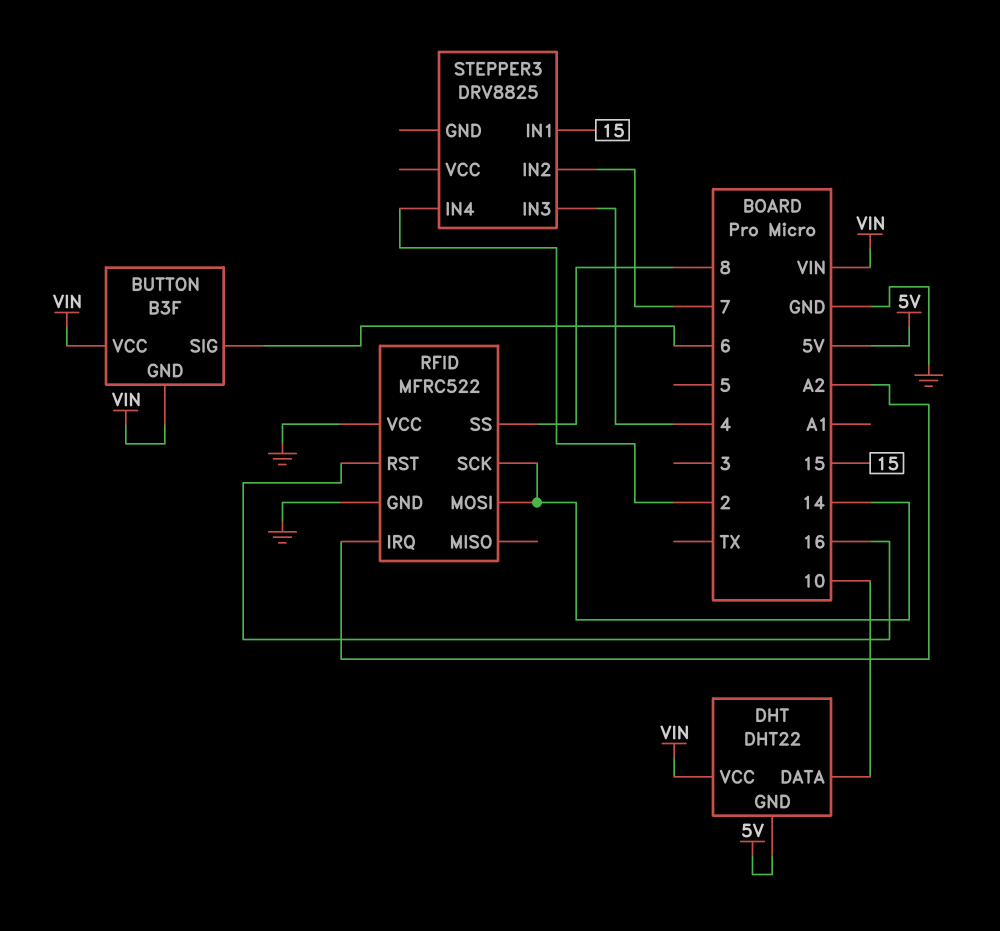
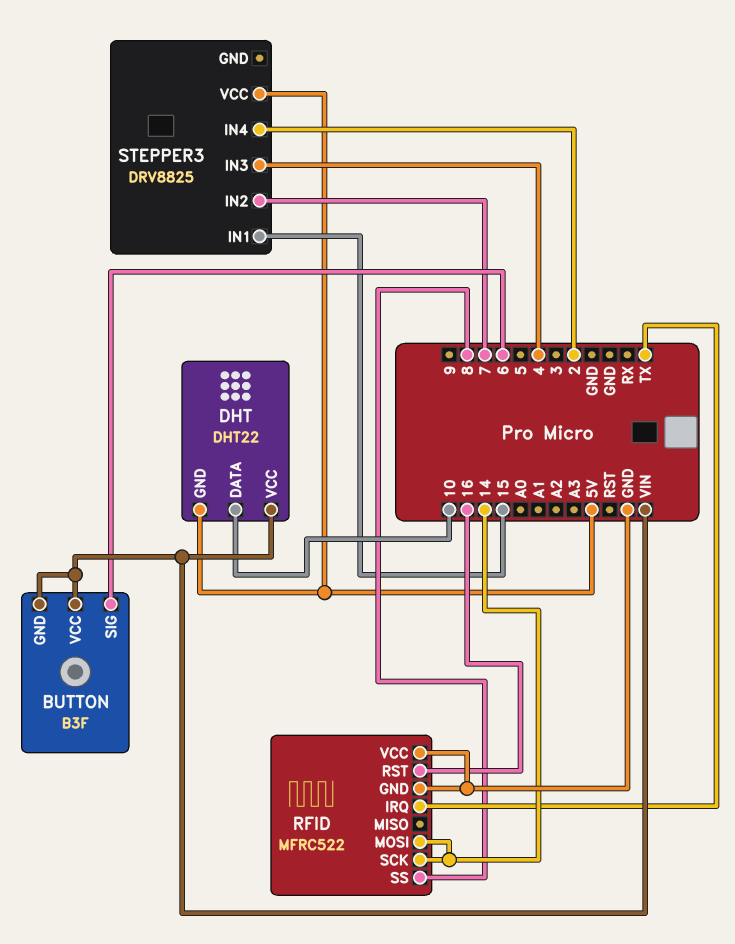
RFID pin IRQ: A2 -> TX
STEPPER3 pin VCC: none -> 5V

